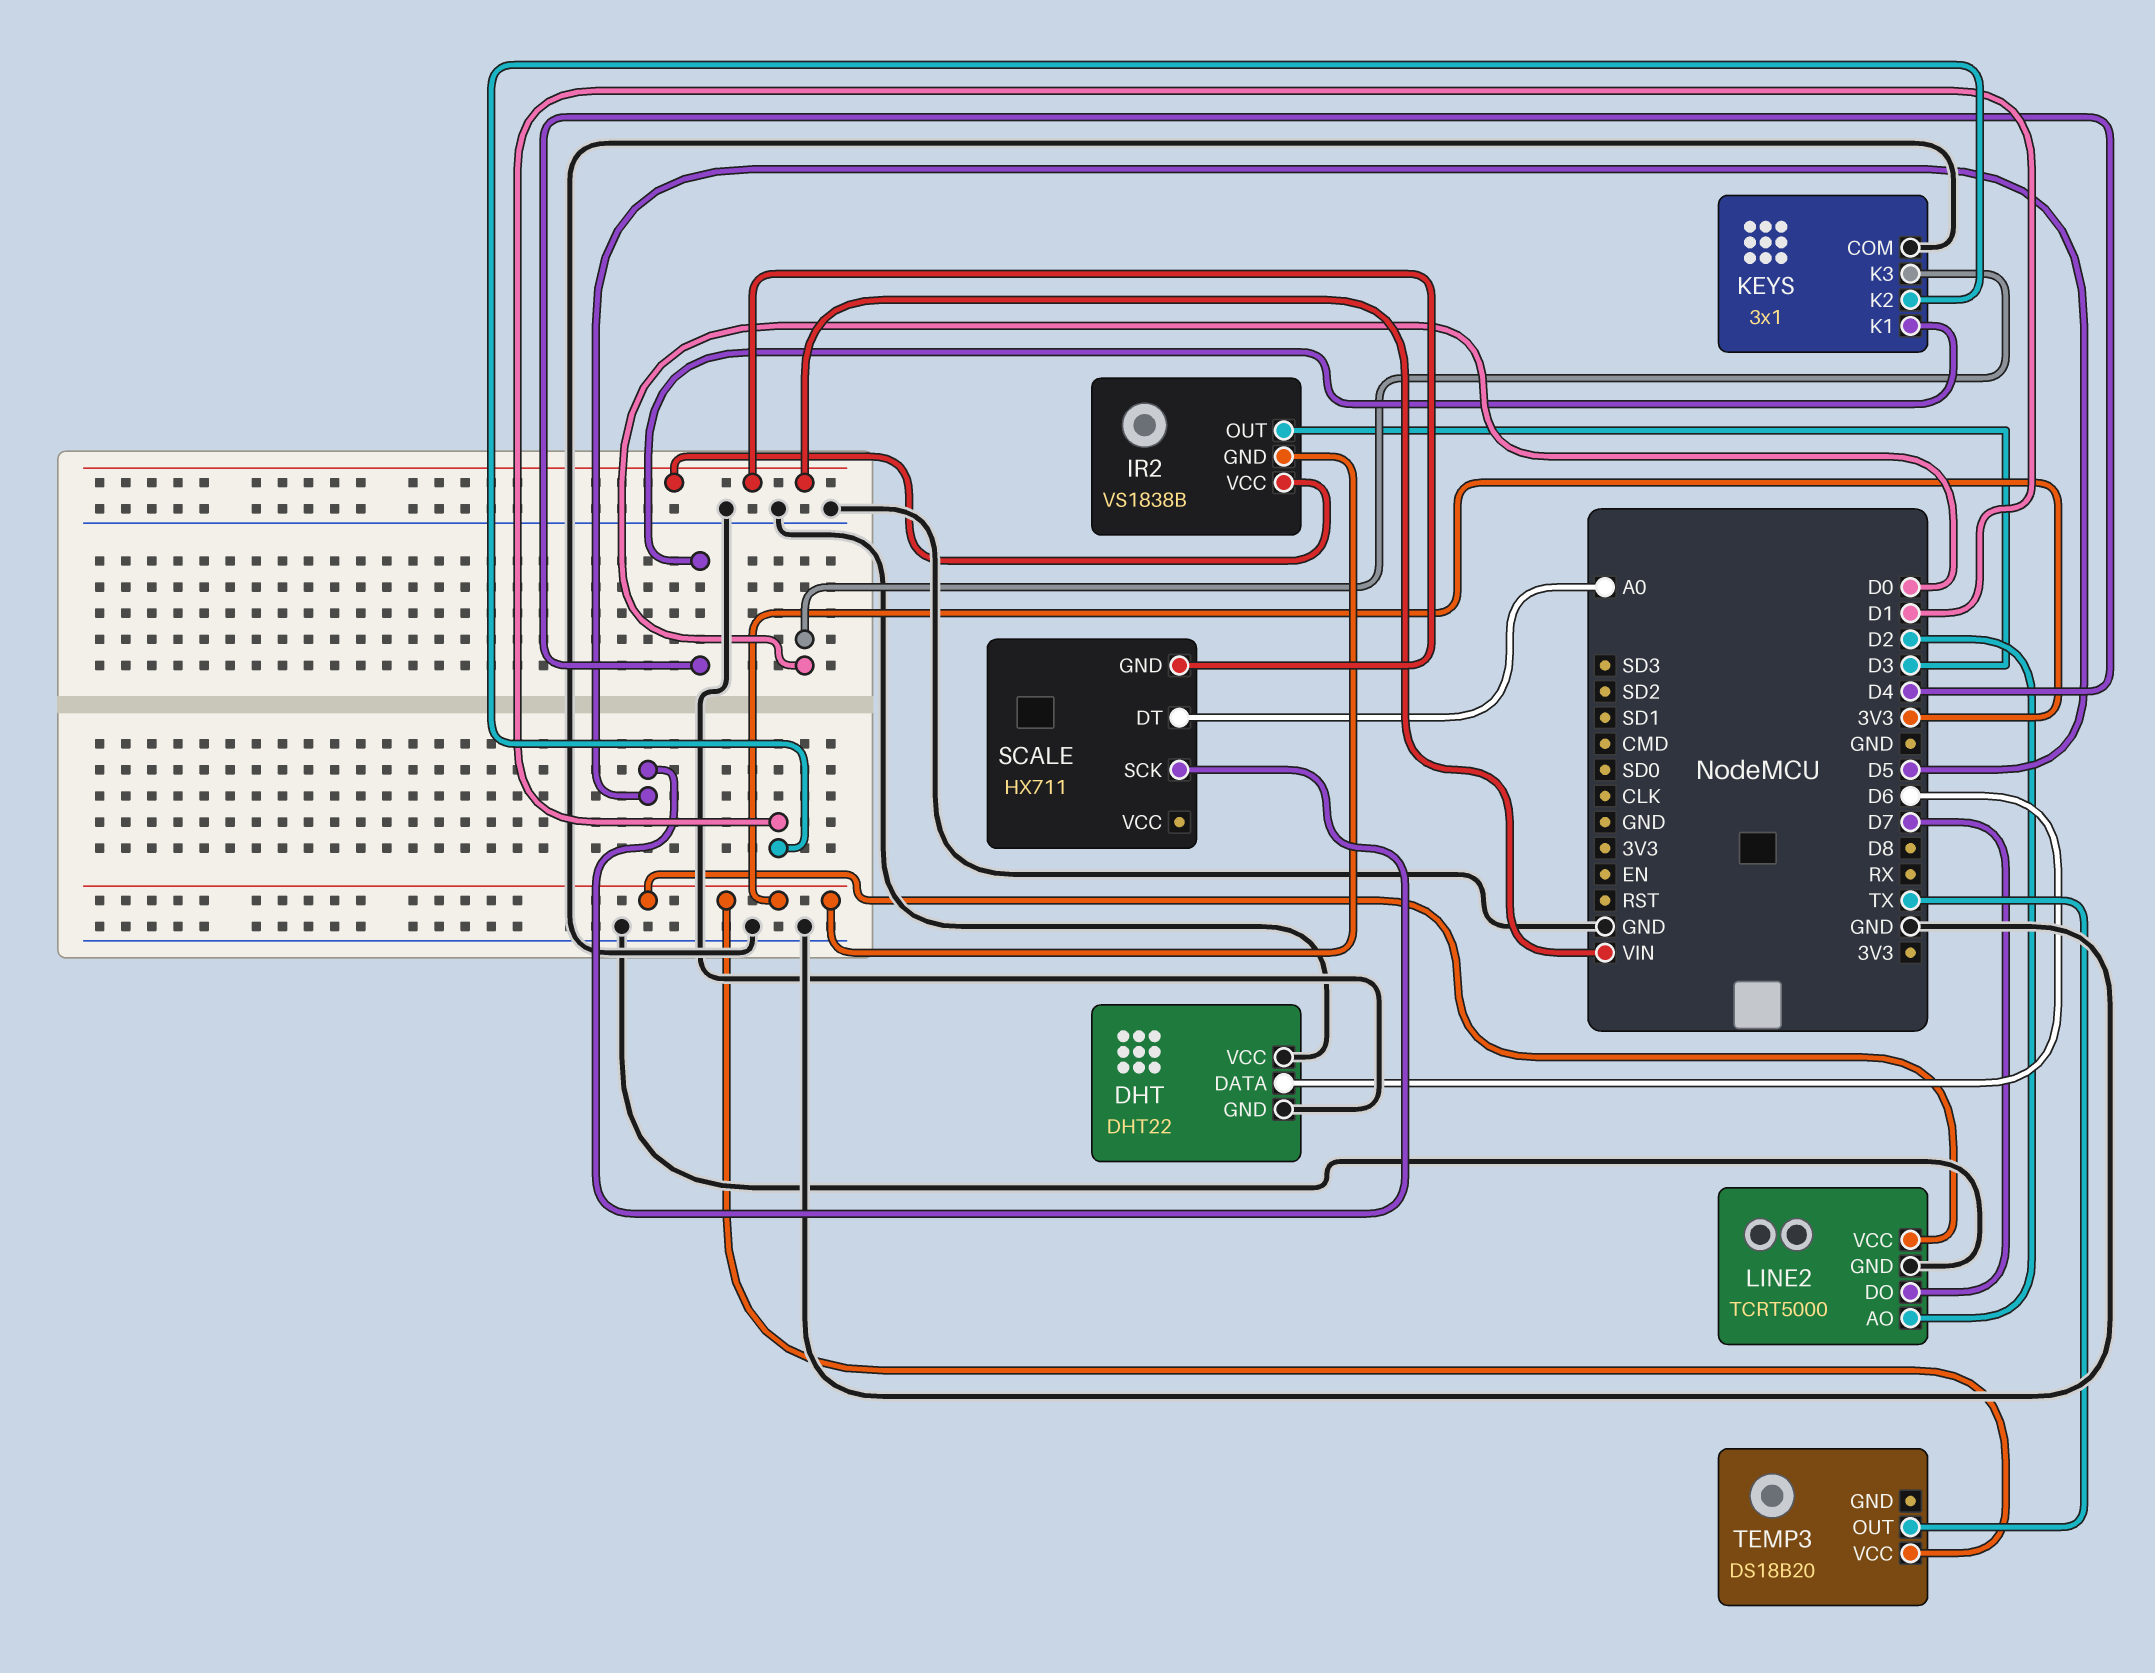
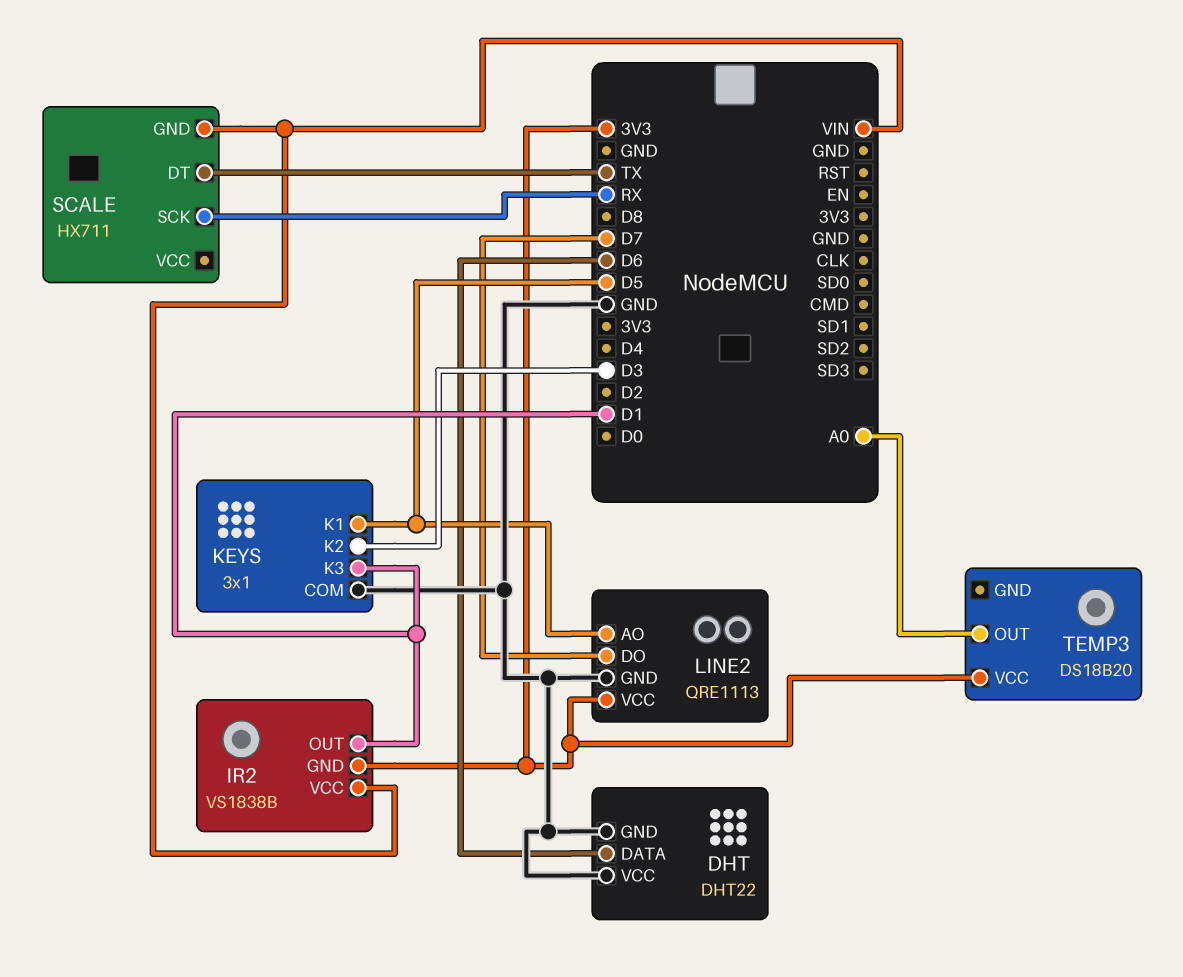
IR2 pin OUT: D3 -> D1
KEYS pin K1: D4 -> D5
KEYS pin K2: D1 -> D3
KEYS pin K3: D0 -> D1
LINE2: TCRT5000 -> QRE1113
LINE2 pin AO: D2 -> D5
SCALE pin DT: A0 -> TX
SCALE pin SCK: D5 -> RX
TEMP3 pin OUT: TX -> A0

